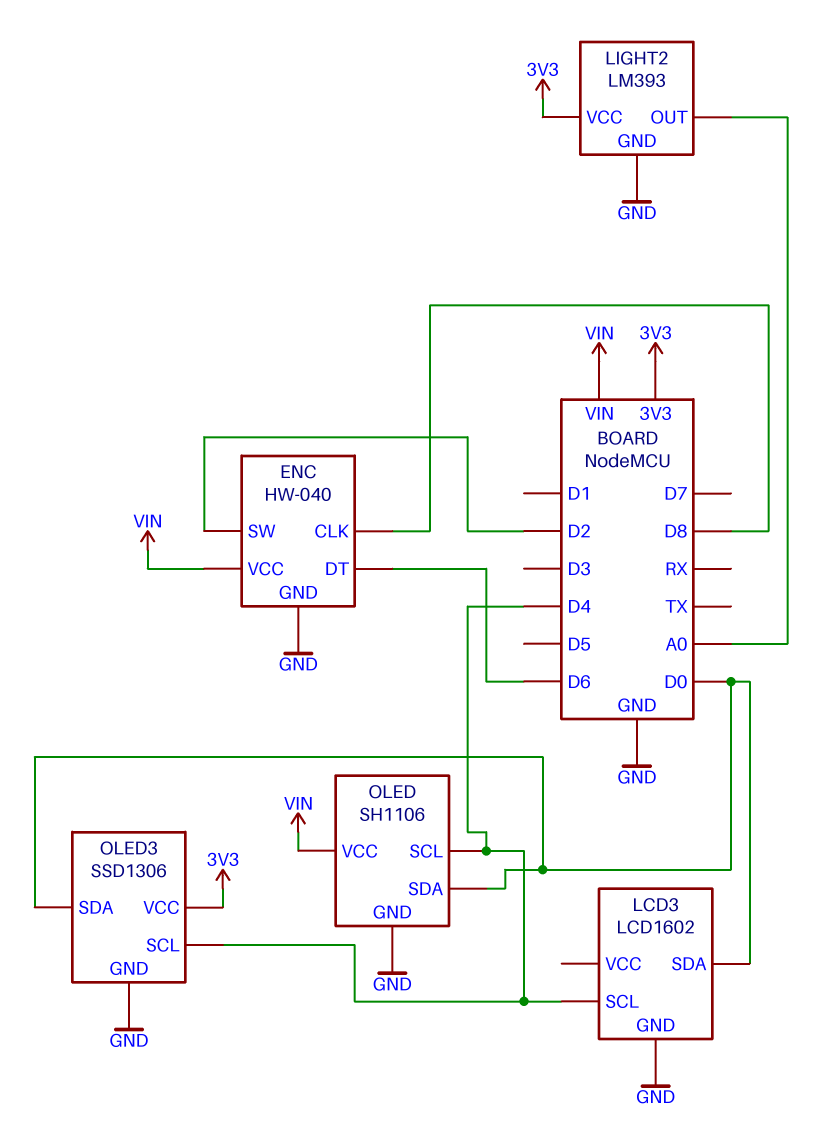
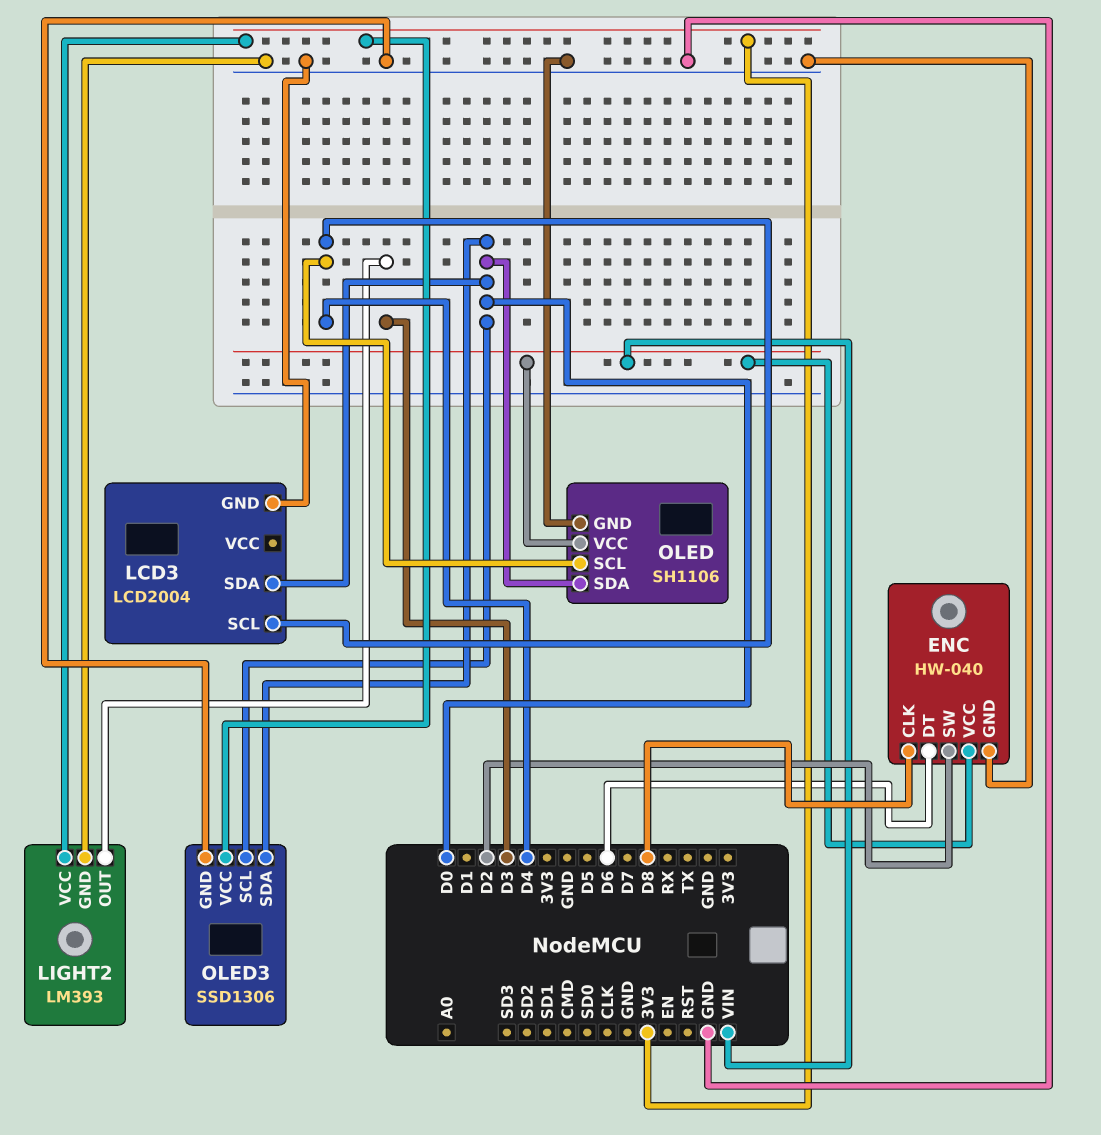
LCD3: LCD1602 -> LCD2004
LIGHT2 pin OUT: A0 -> D3
OLED3 pin SCL: D4 -> D0

